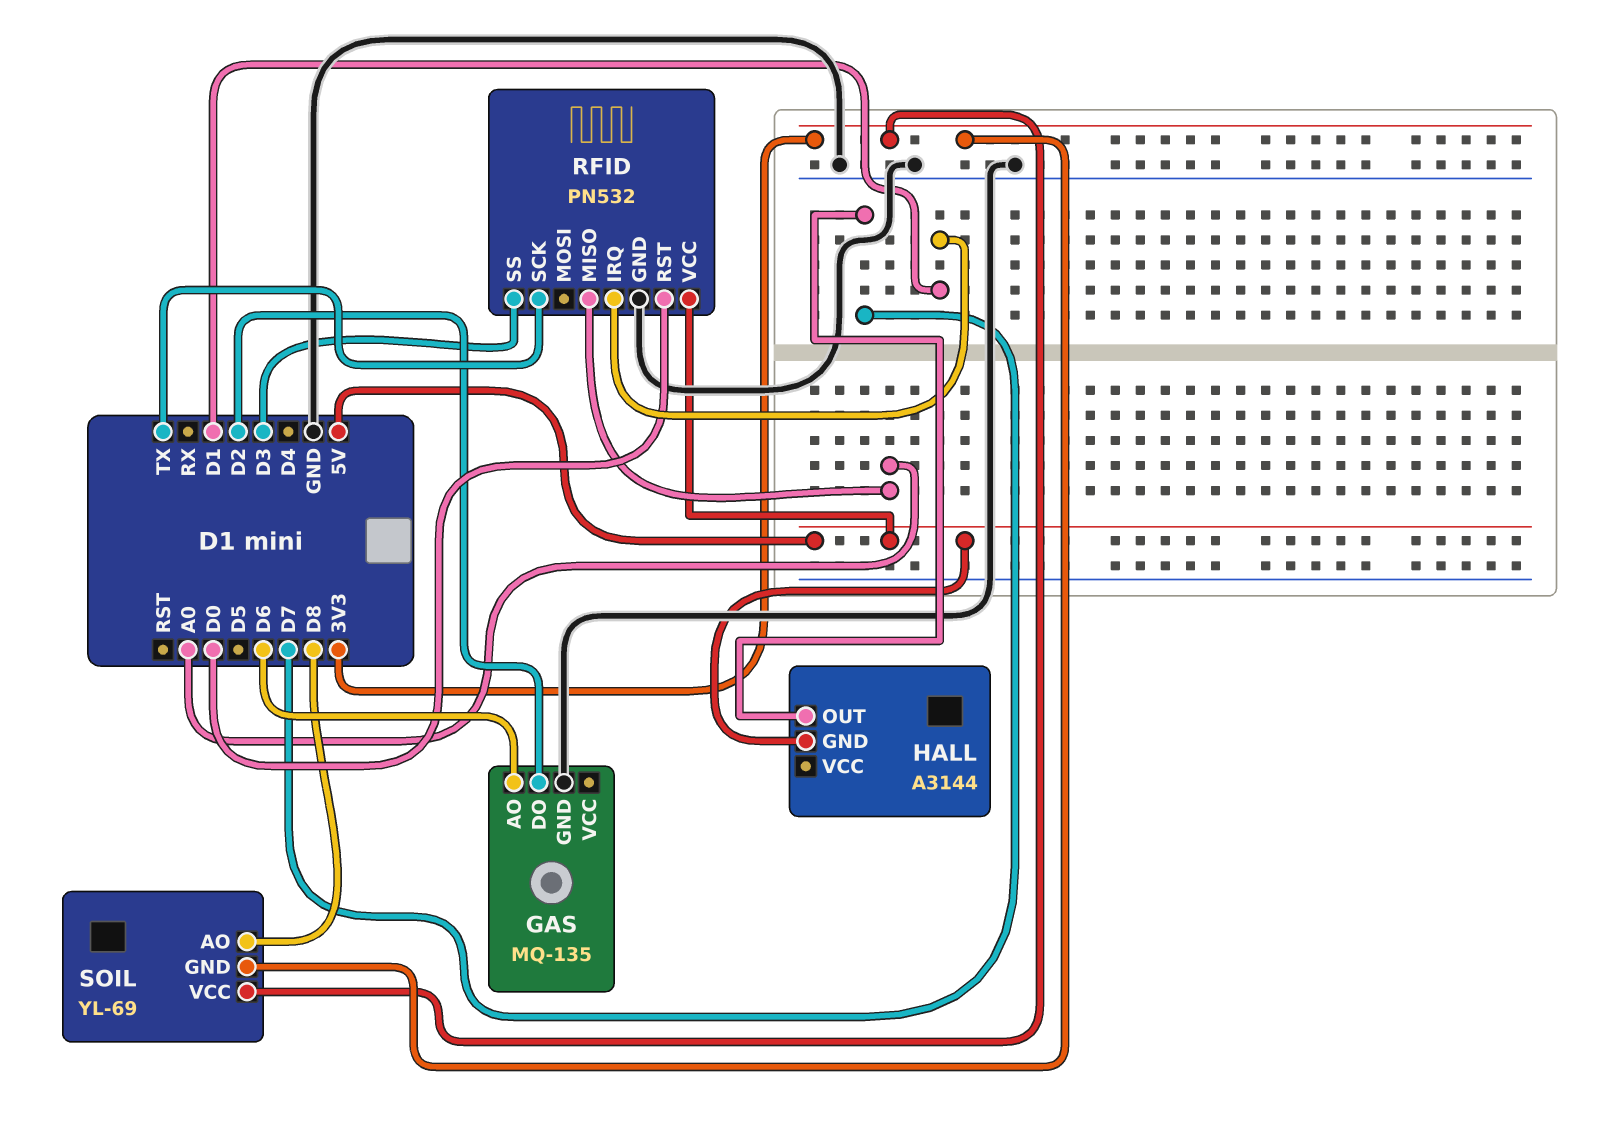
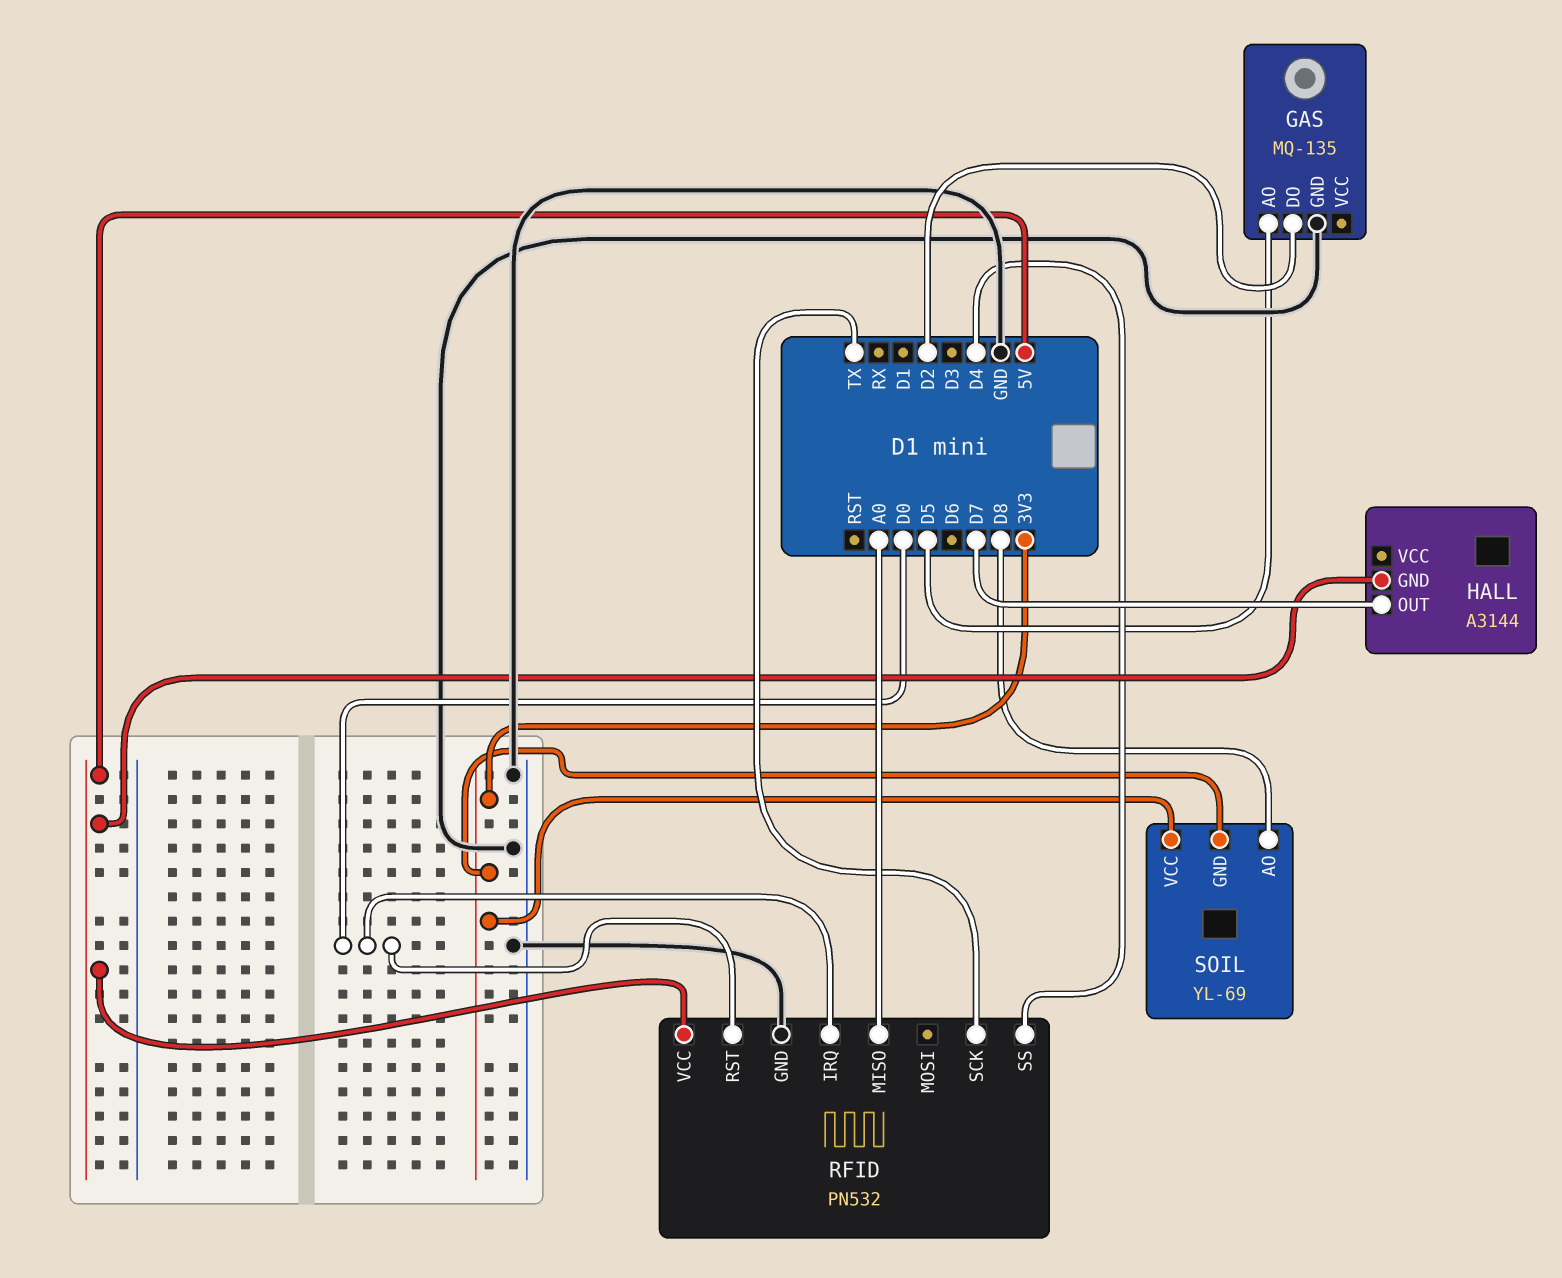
GAS pin AO: D6 -> D5
RFID pin IRQ: D1 -> D0
RFID pin SS: D3 -> D4

